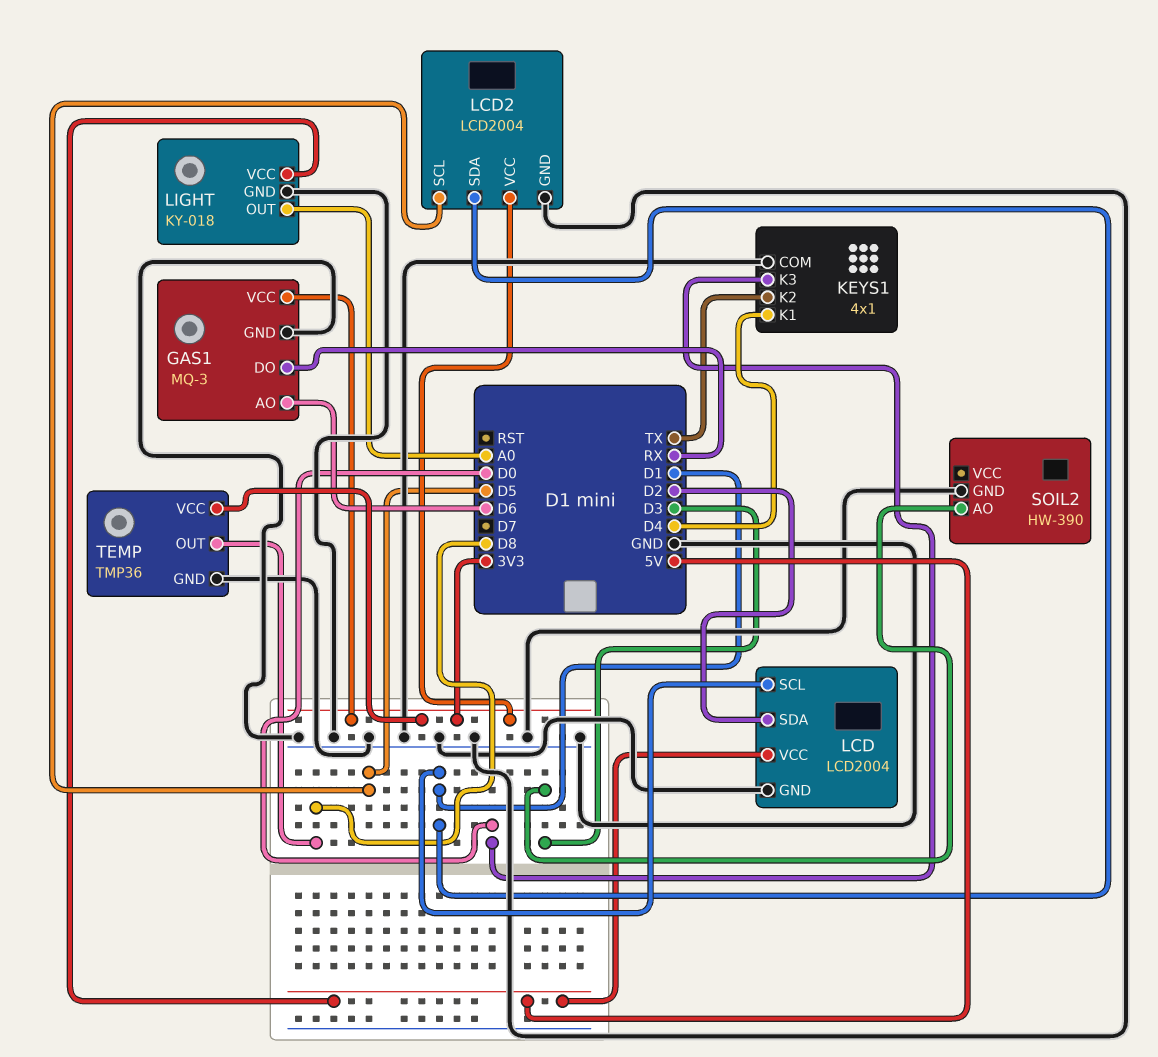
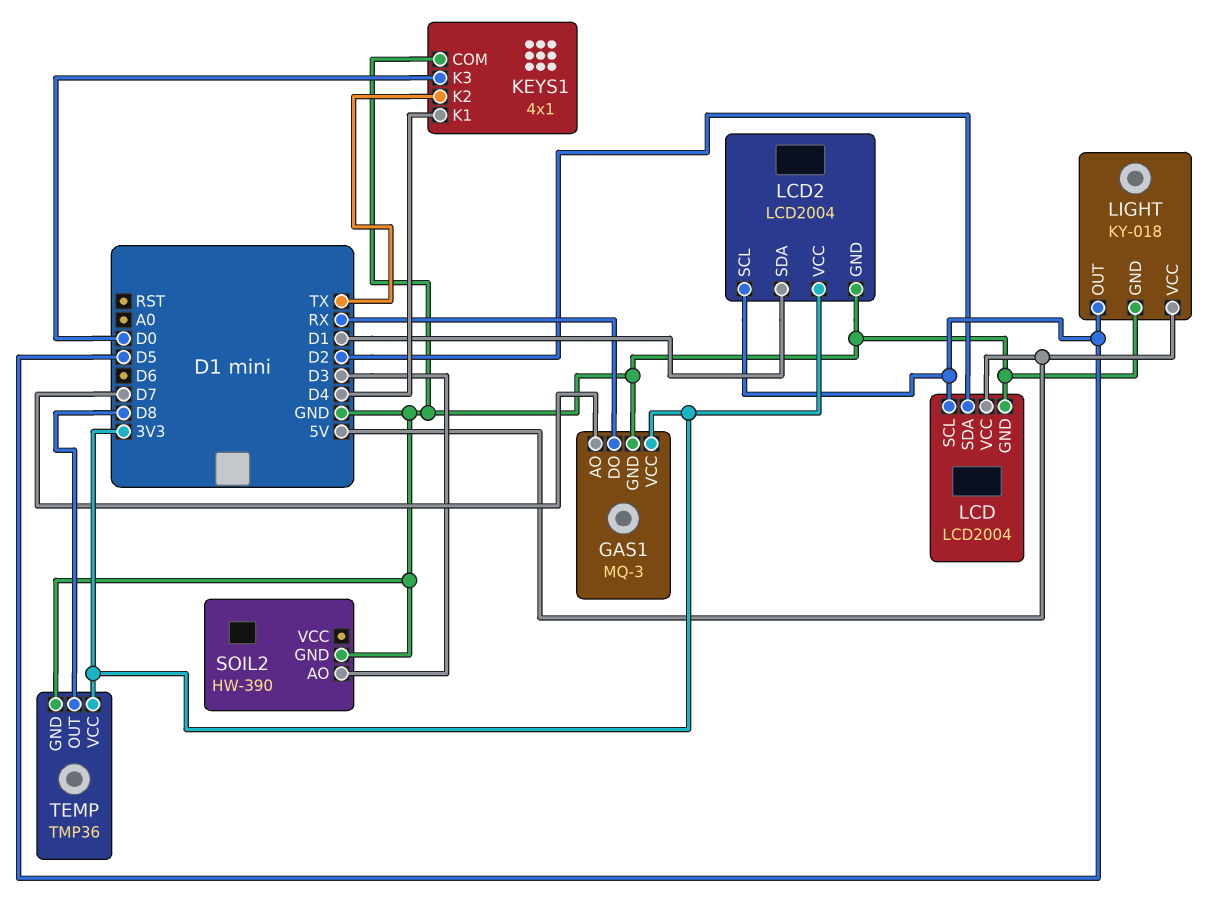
GAS1 pin AO: D6 -> D7
LCD pin SCL: D1 -> D5
LIGHT pin OUT: A0 -> D5

